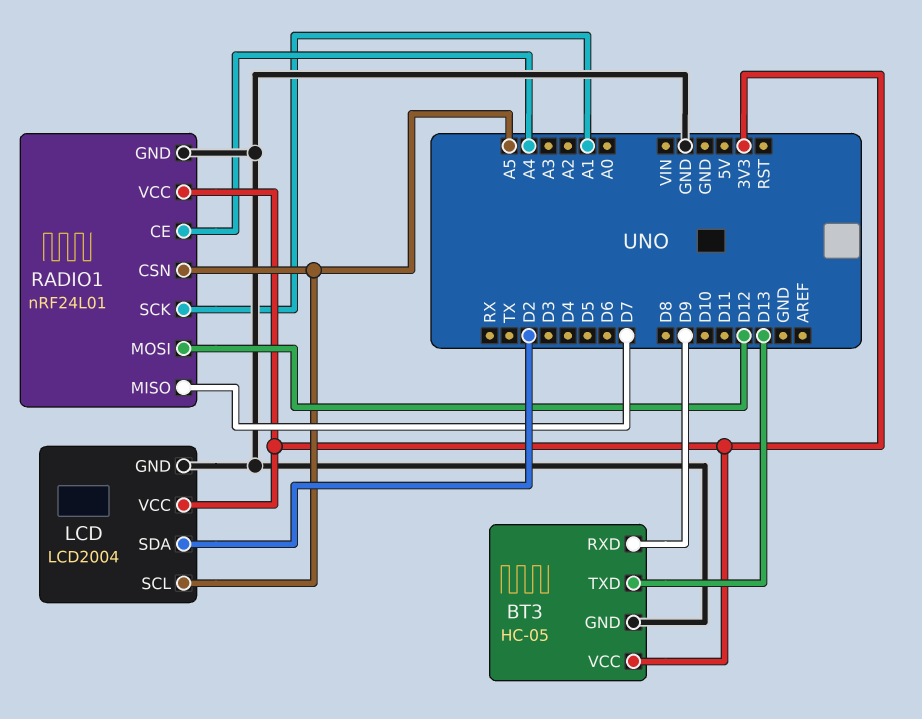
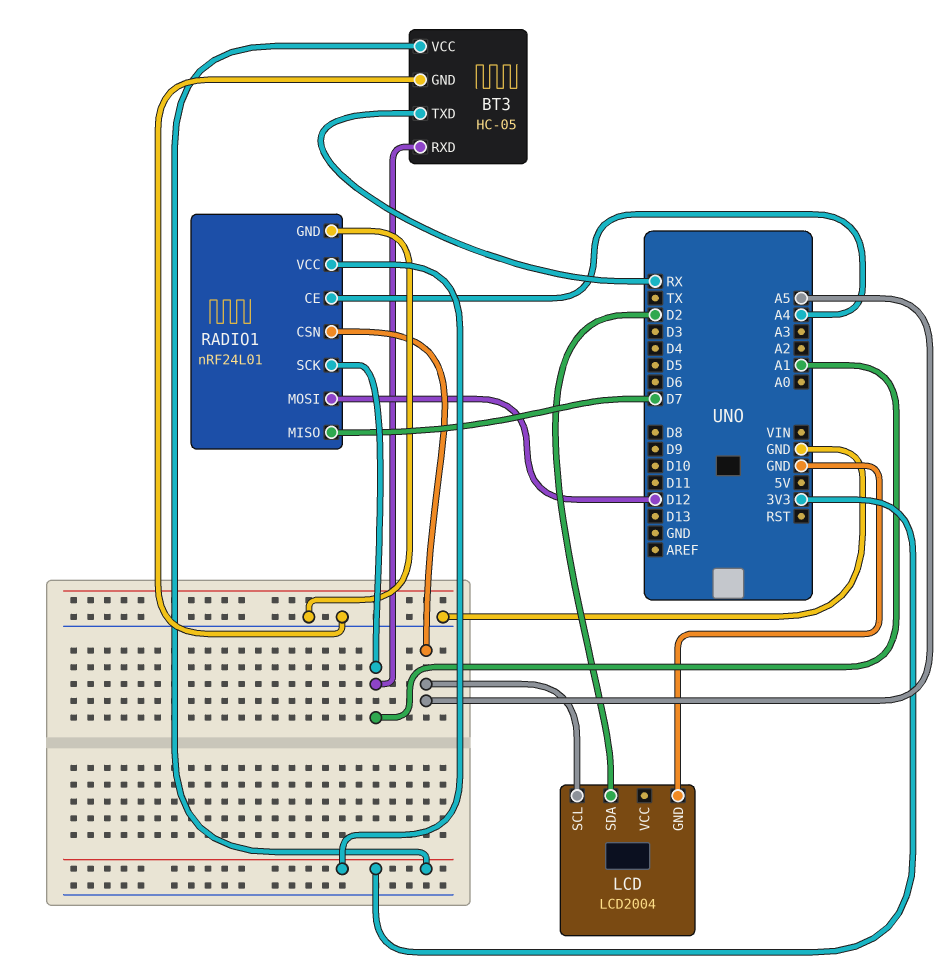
BT3 pin RXD: D9 -> A1
BT3 pin TXD: D13 -> RX
LCD pin VCC: 3V3 -> none

